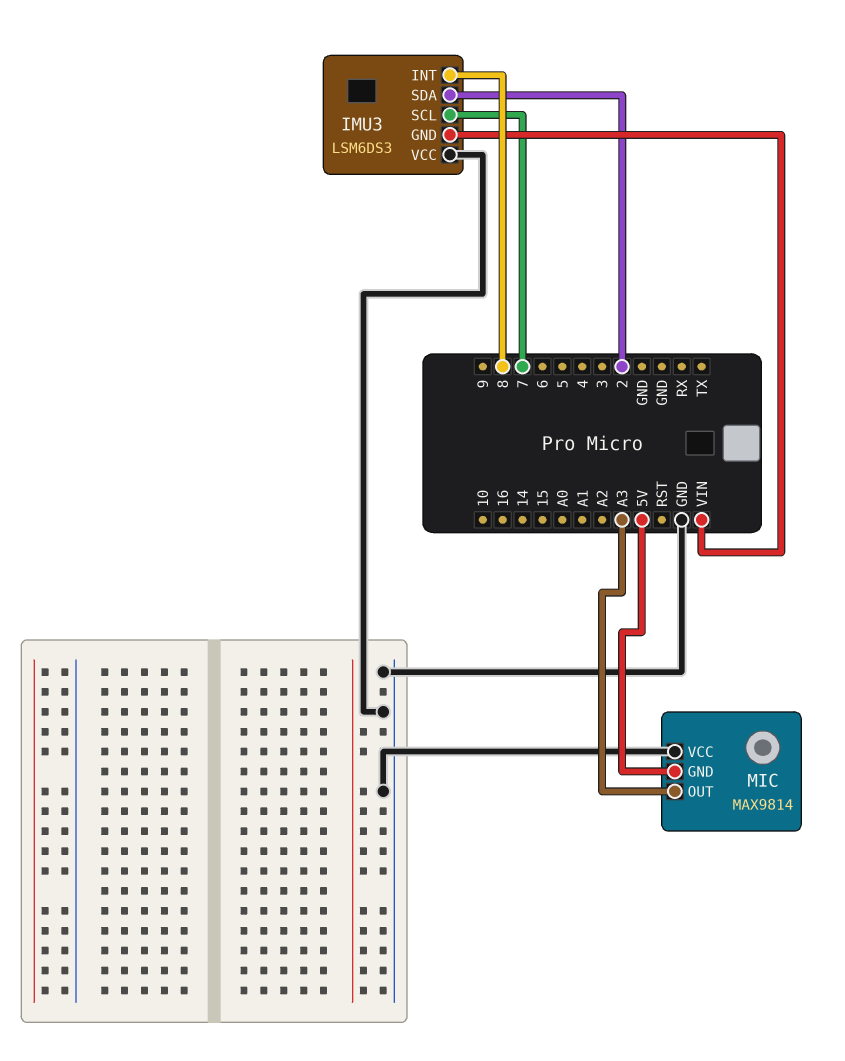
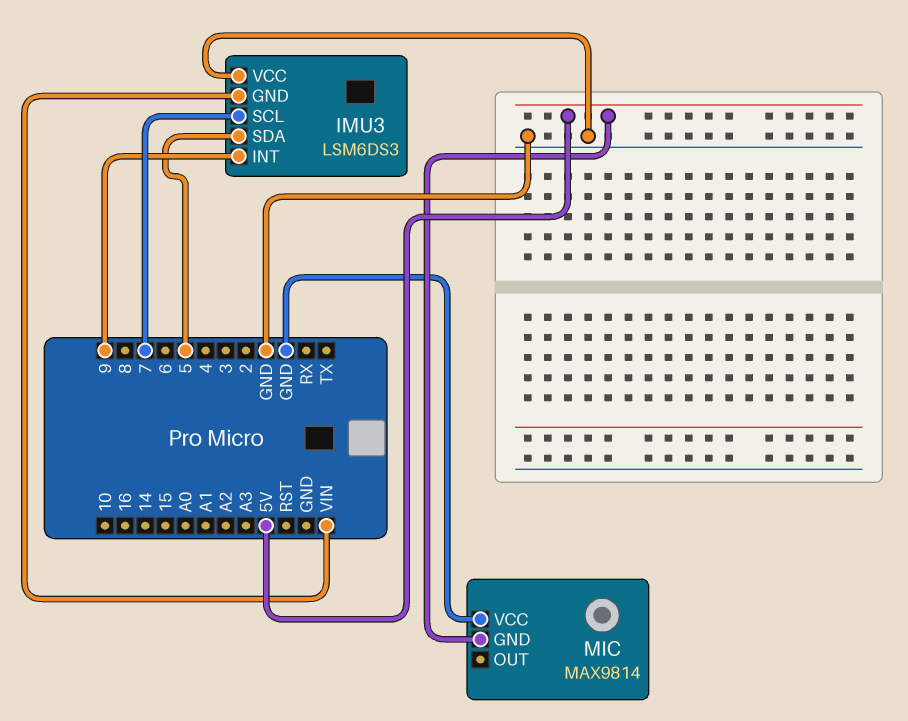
IMU3 pin INT: 8 -> 9
IMU3 pin SDA: 2 -> 5
MIC pin OUT: A3 -> none

